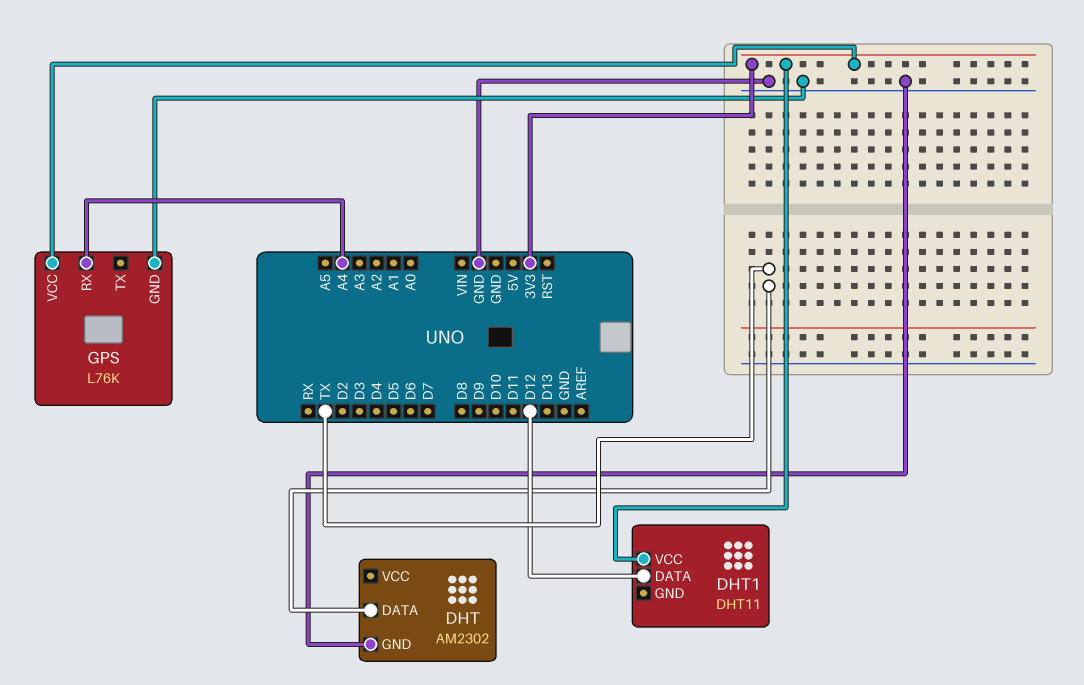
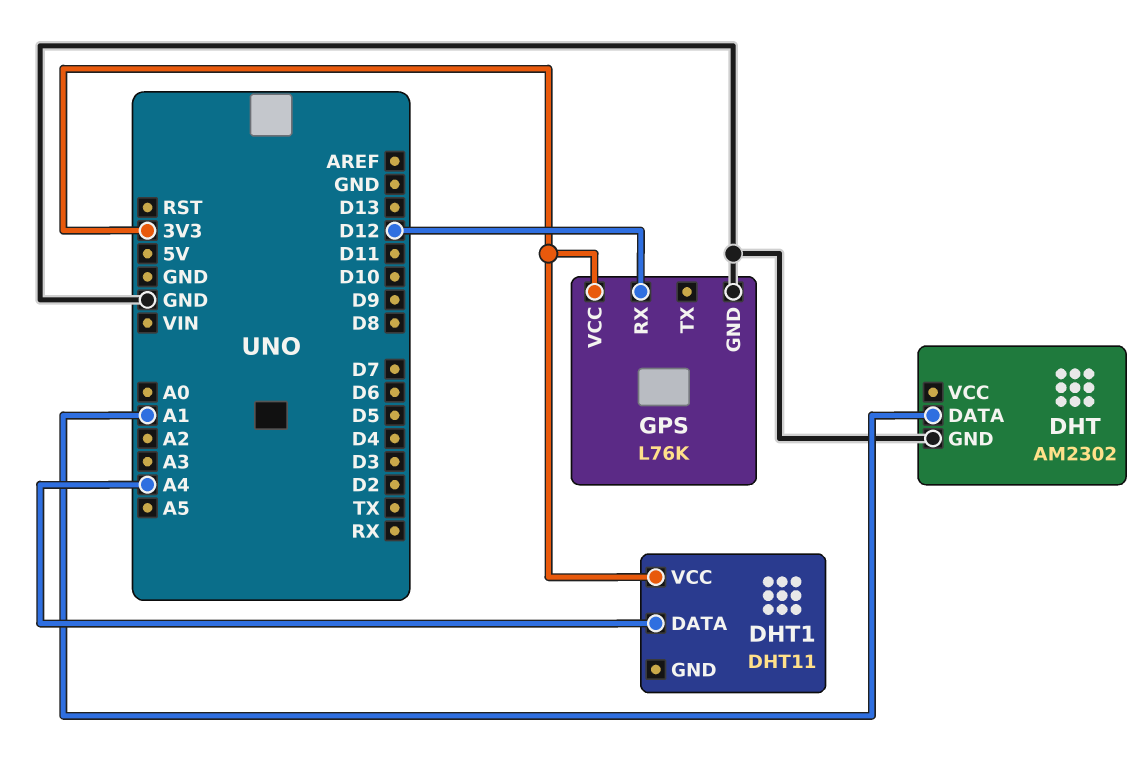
DHT pin DATA: TX -> A1
DHT1 pin DATA: D12 -> A4
GPS pin RX: A4 -> D12

